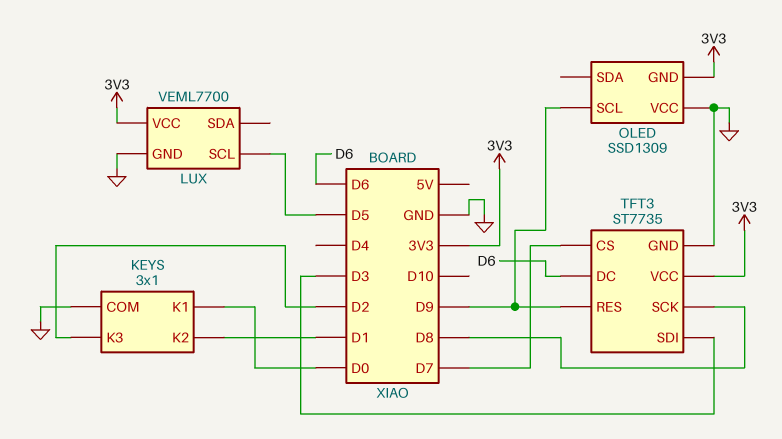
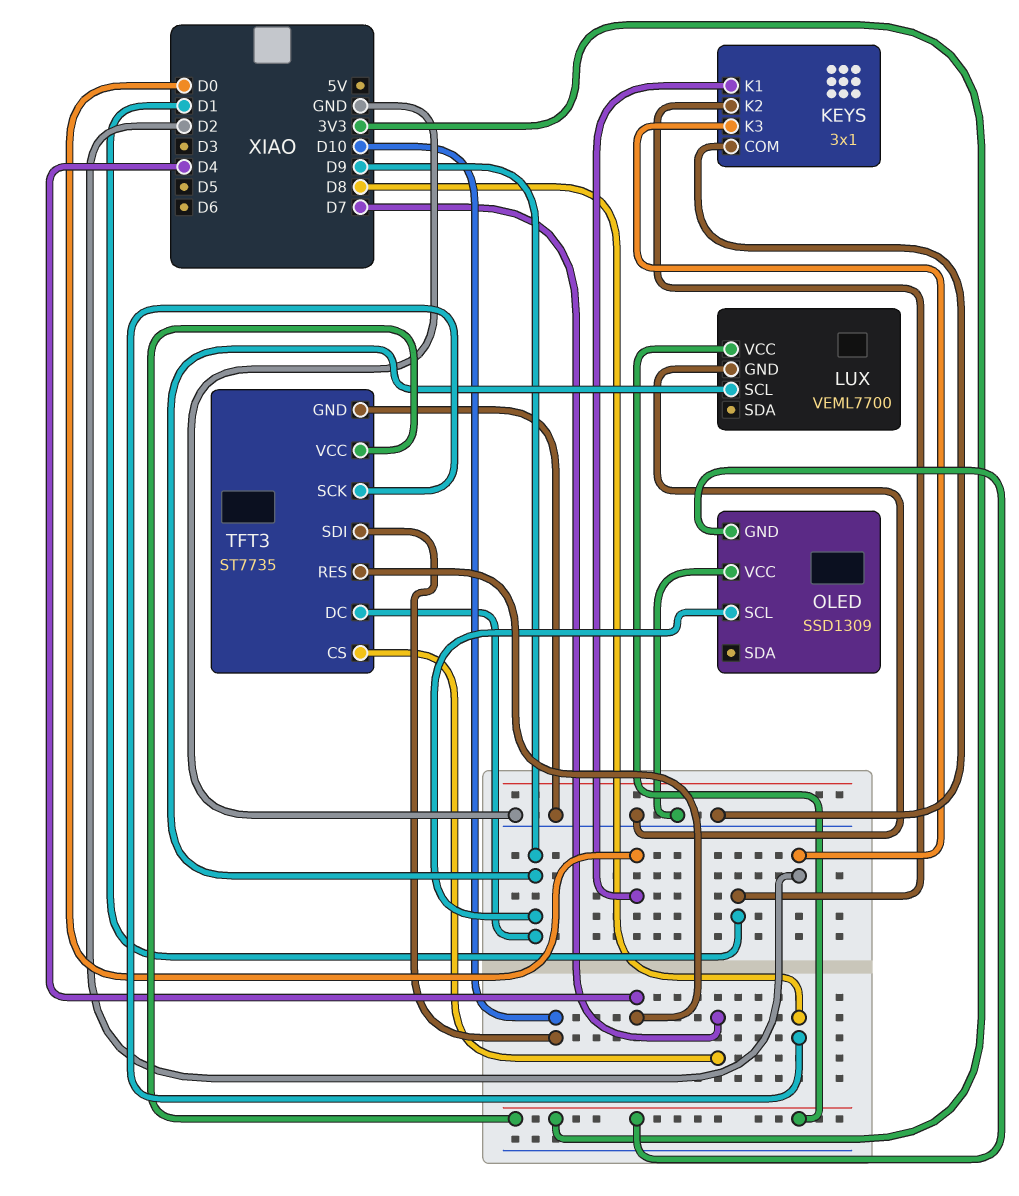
LUX pin SCL: D5 -> D9
TFT3 pin DC: D6 -> D9
TFT3 pin RES: D9 -> D4
TFT3 pin SDI: D3 -> D10

